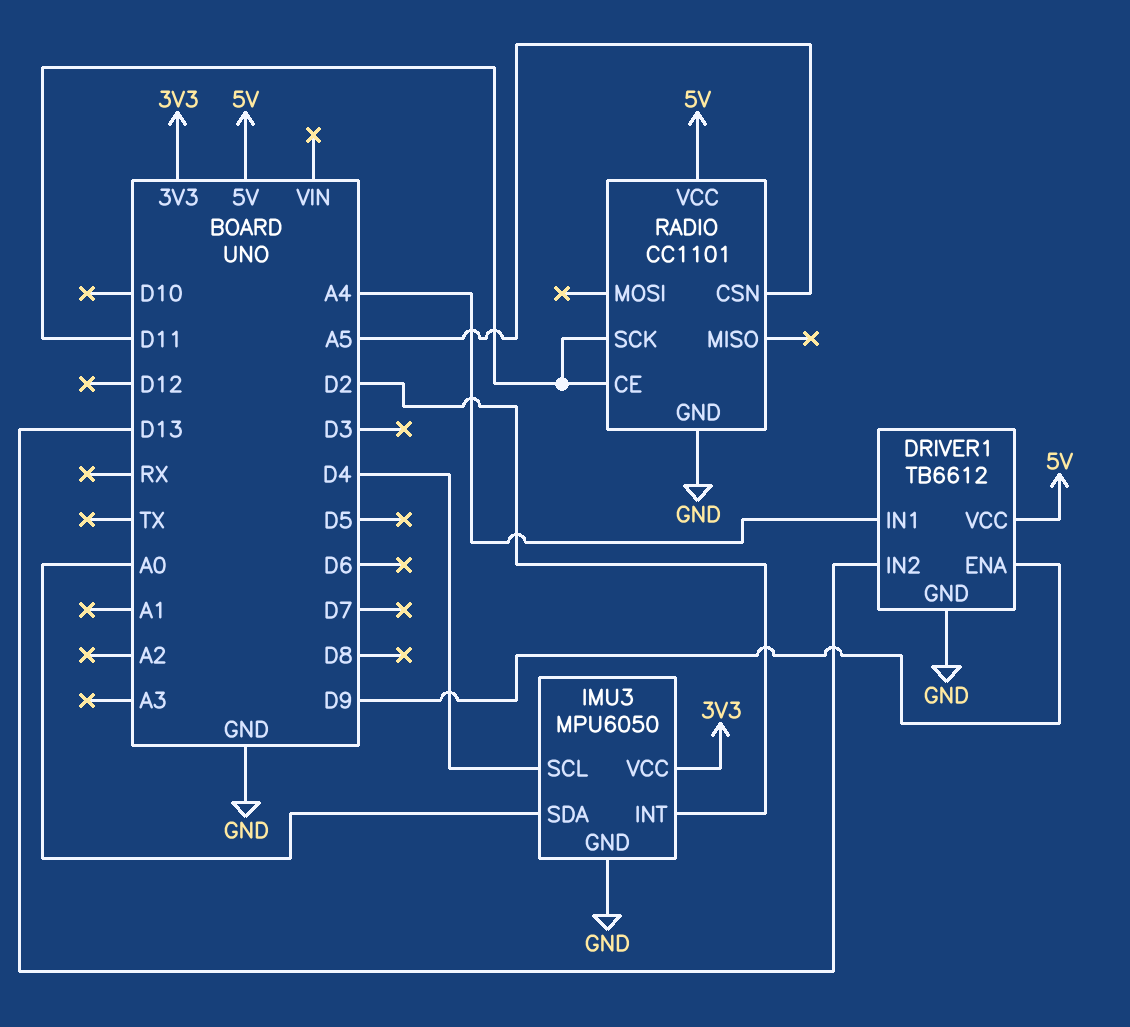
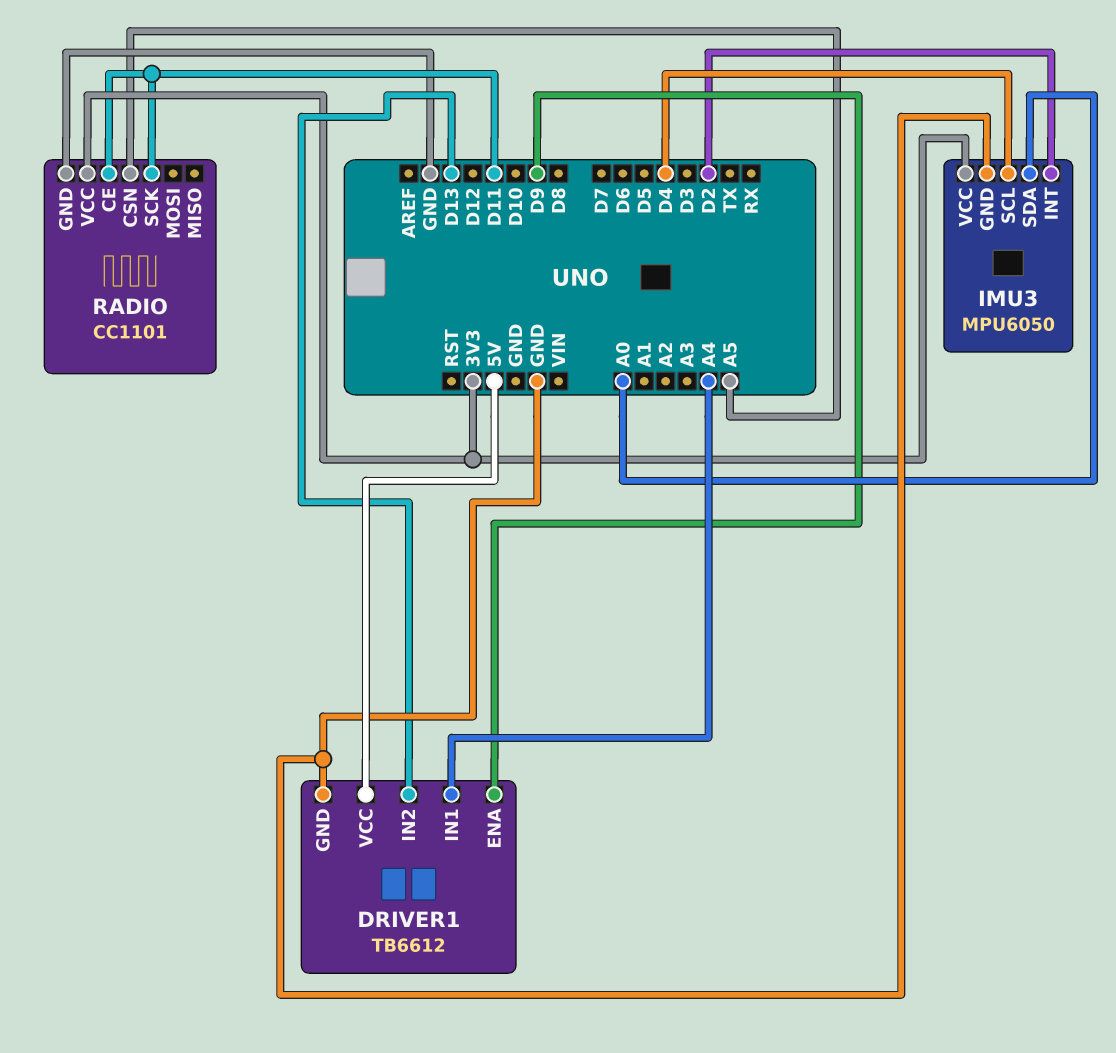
RADIO pin VCC: 5V -> 3V3

